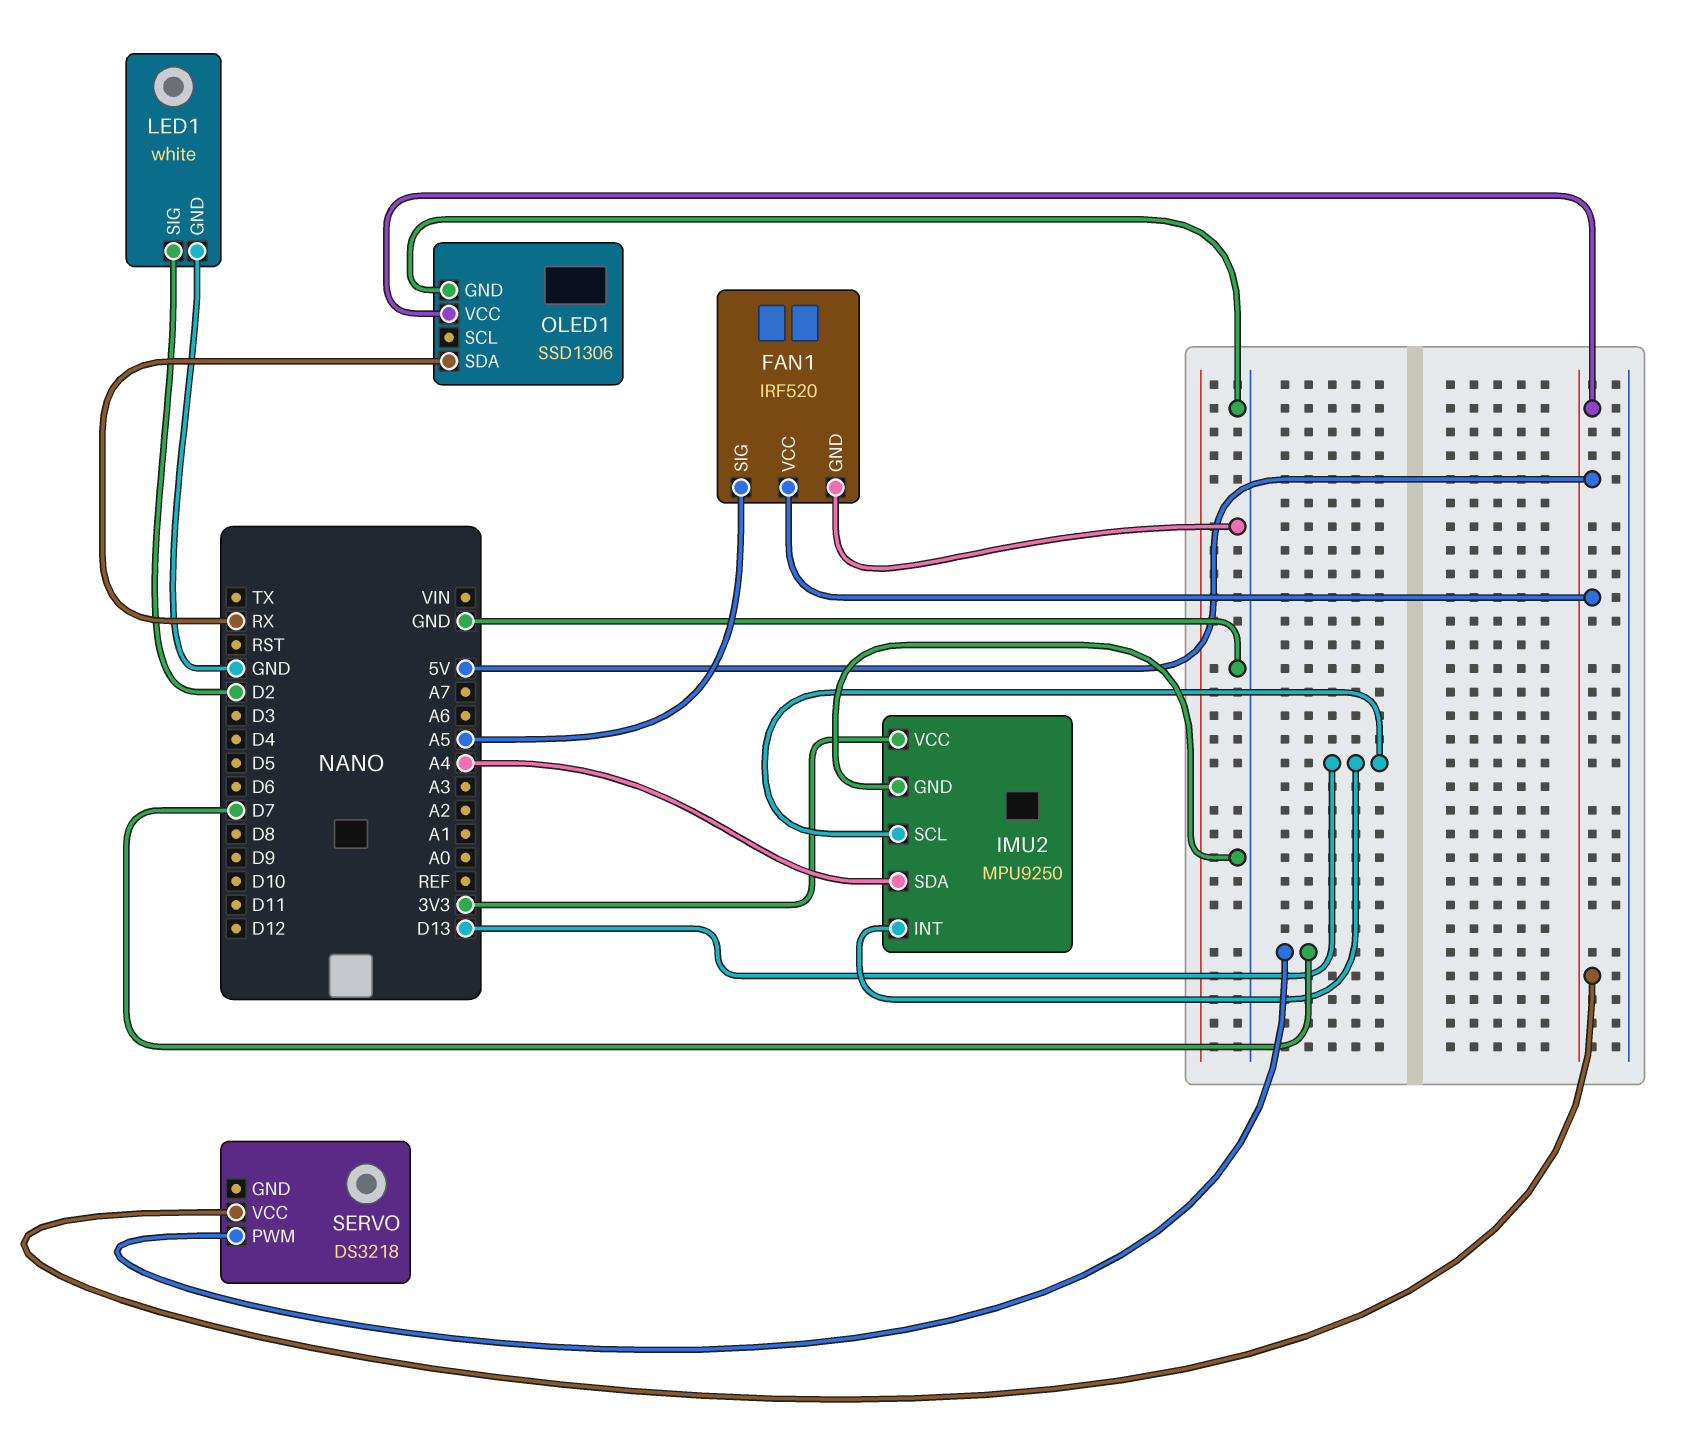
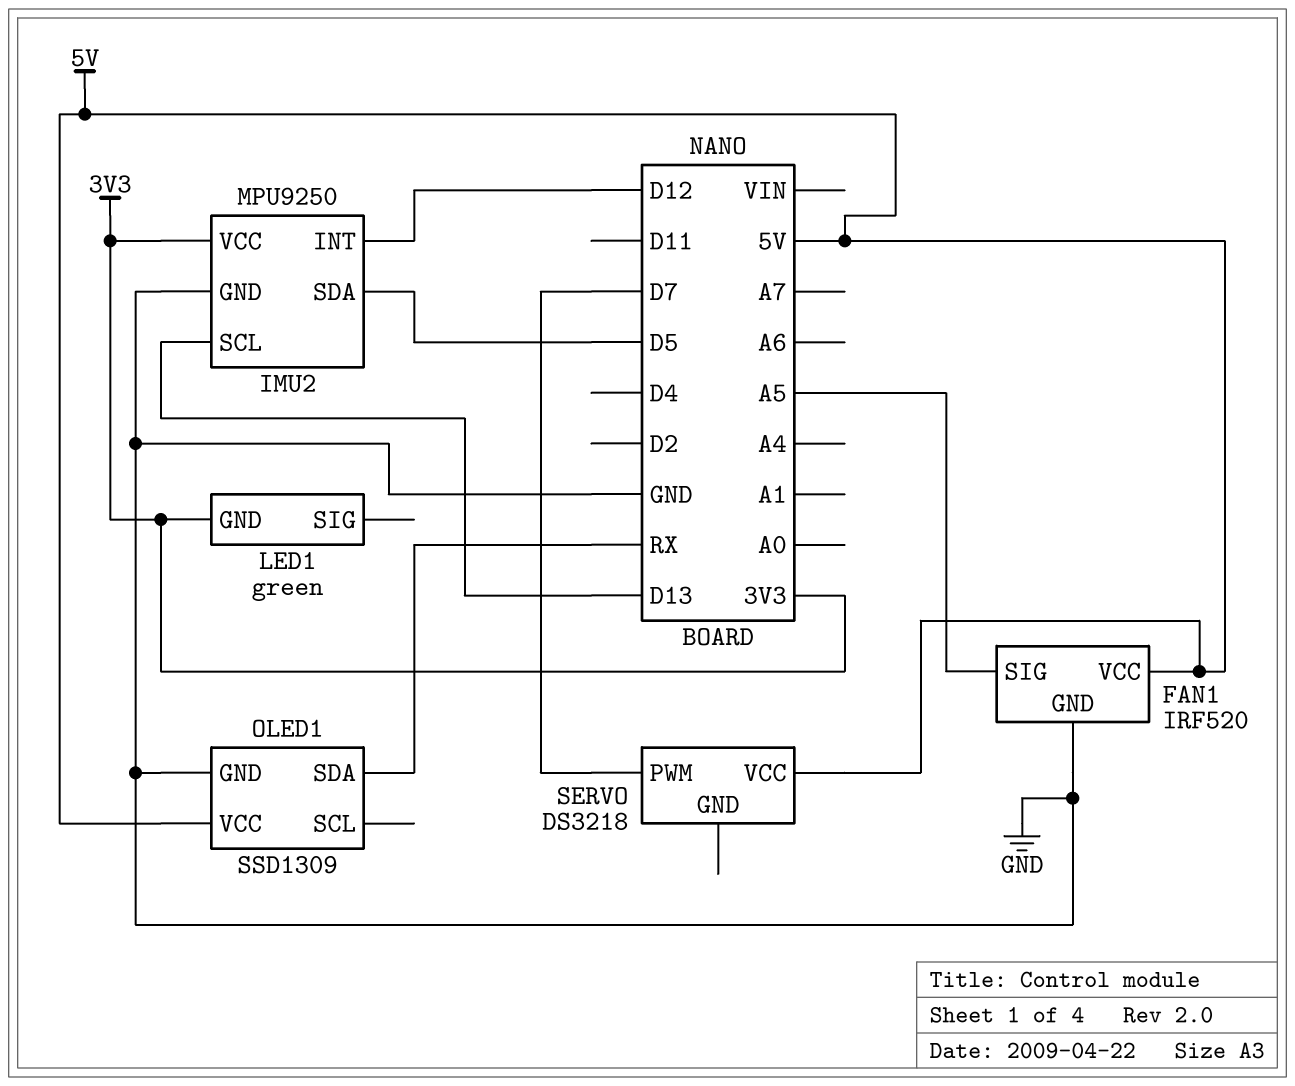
IMU2 pin INT: D13 -> D12
IMU2 pin SDA: A4 -> D5
LED1: white -> green
LED1 pin GND: GND -> 3V3
LED1 pin SIG: D2 -> none
OLED1: SSD1306 -> SSD1309

